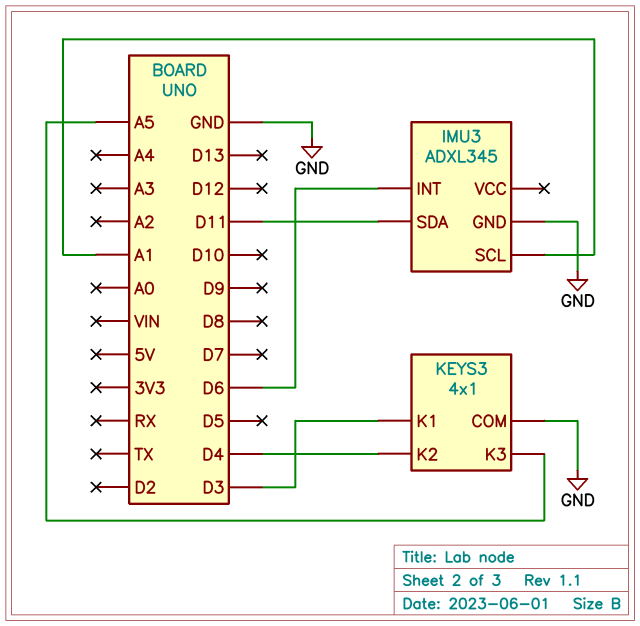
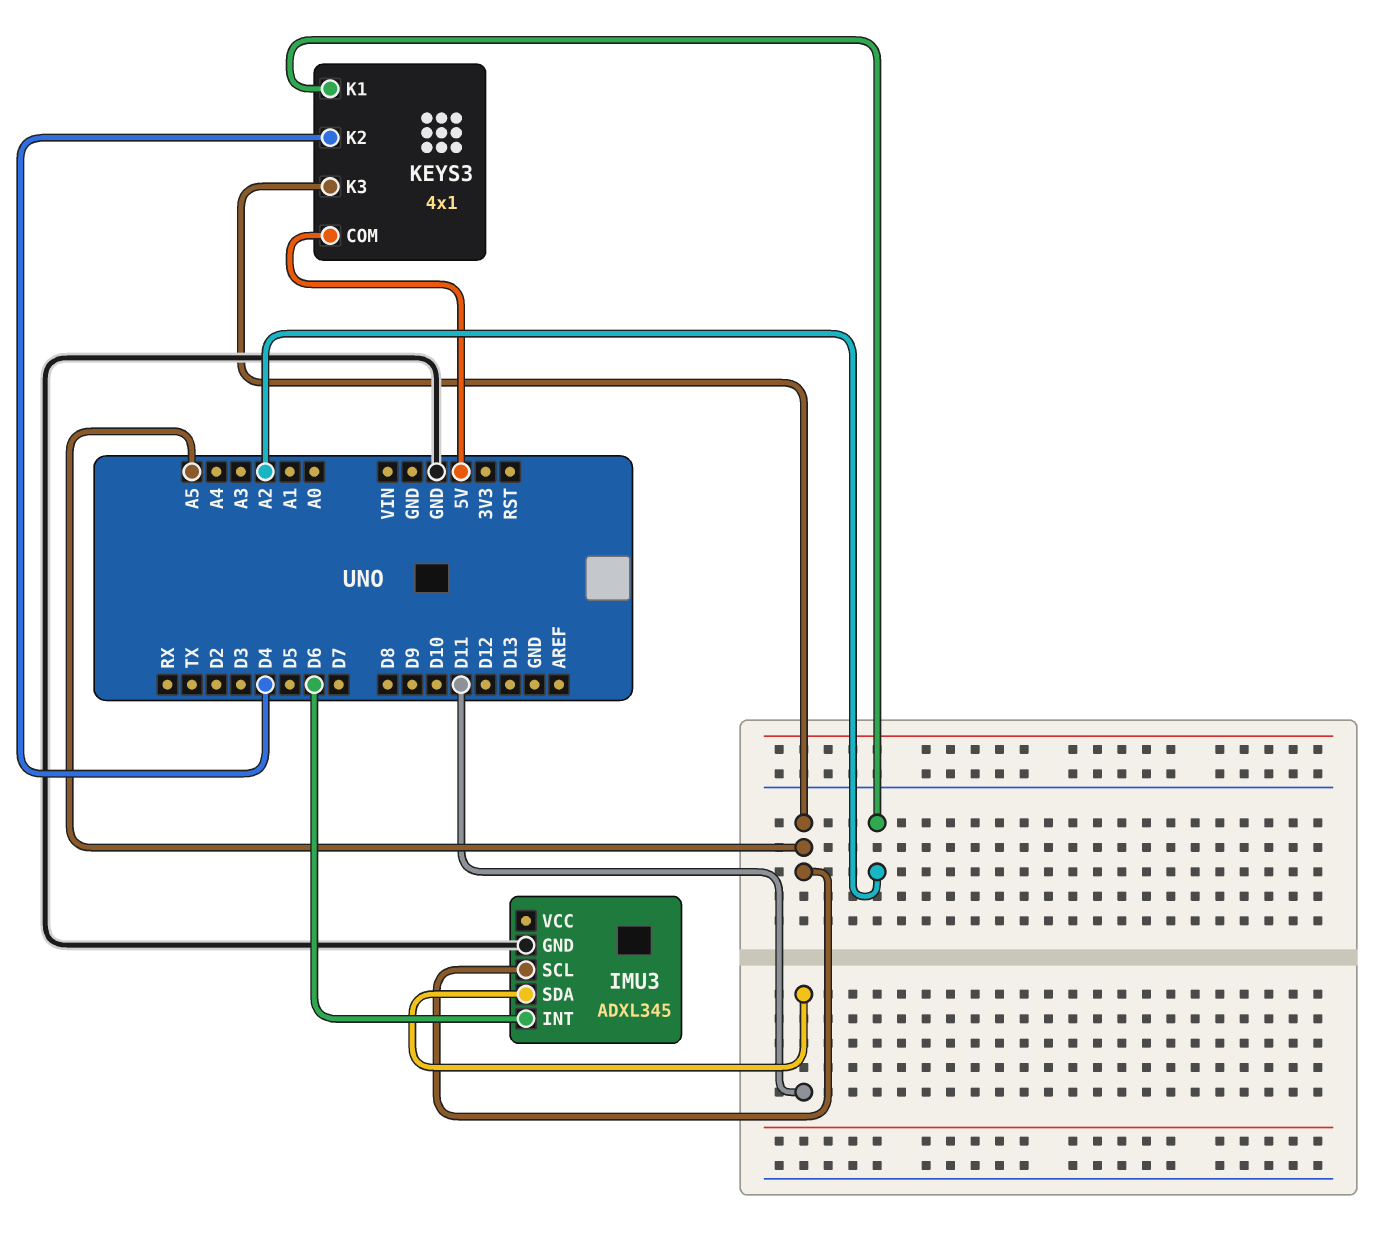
IMU3 pin SCL: A1 -> A5
KEYS3 pin COM: GND -> 5V
KEYS3 pin K1: D3 -> A2

